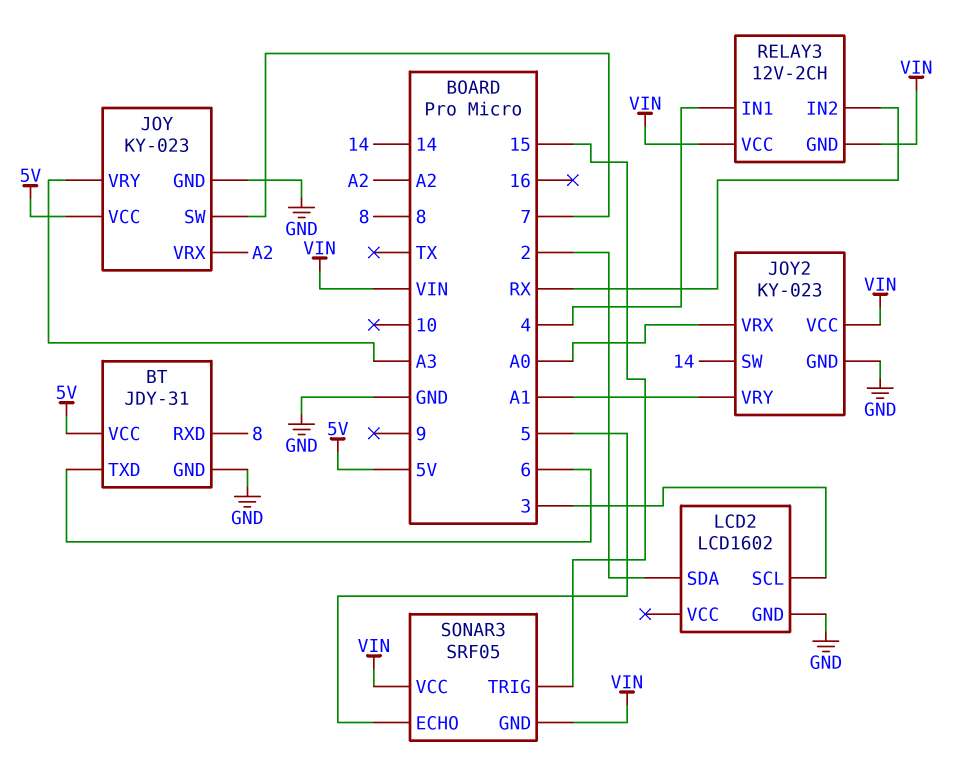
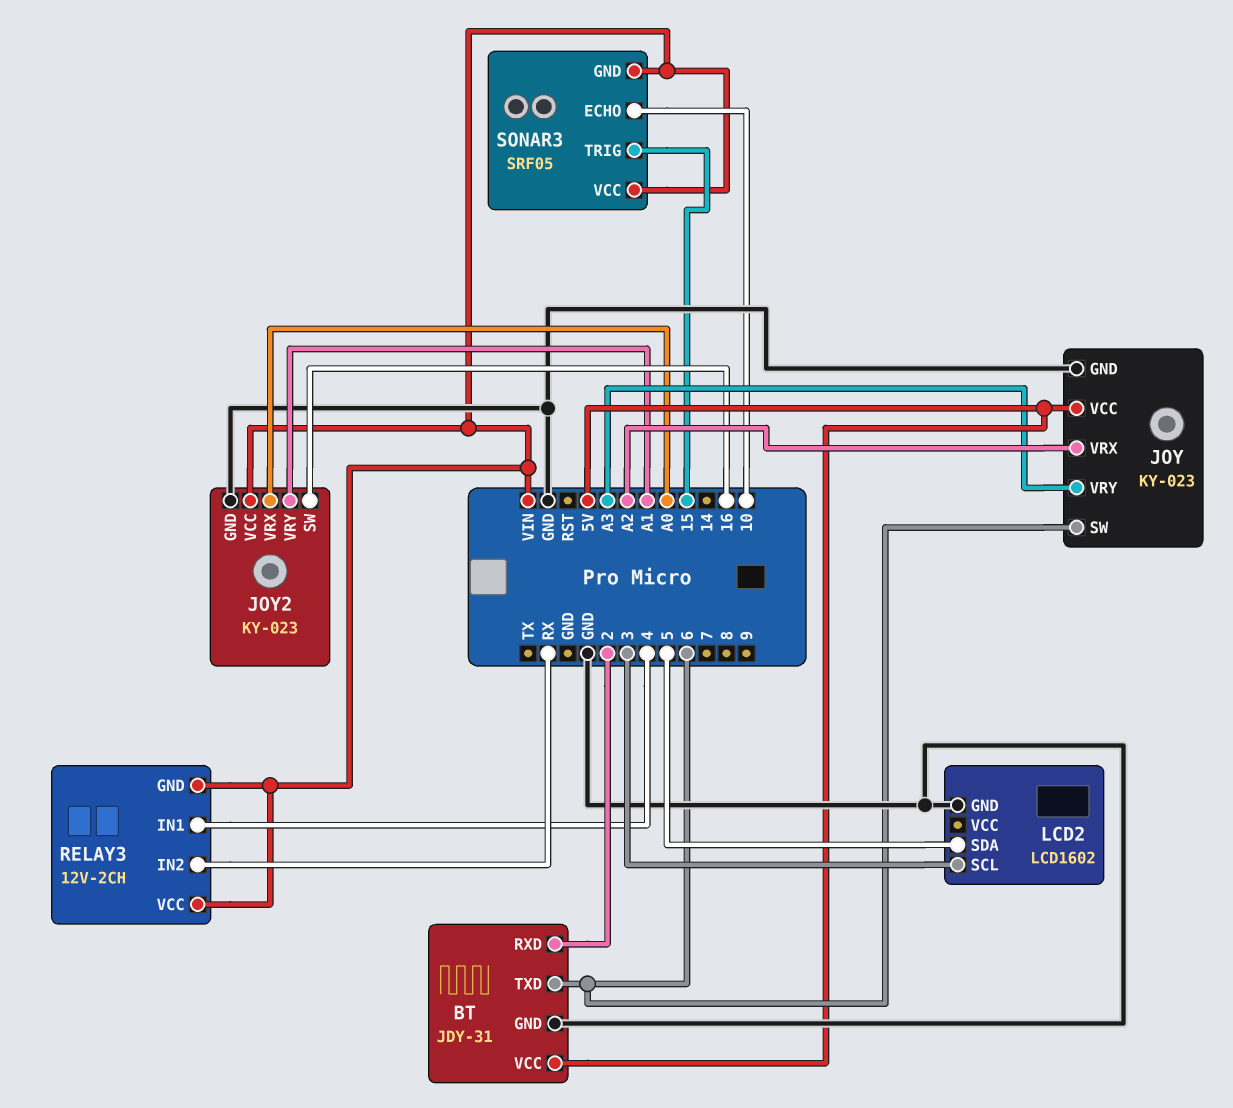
BT pin RXD: 8 -> 2
JOY pin SW: 7 -> 6
JOY2 pin SW: 14 -> 16
LCD2 pin SDA: 2 -> 5
SONAR3 pin ECHO: 5 -> 10

